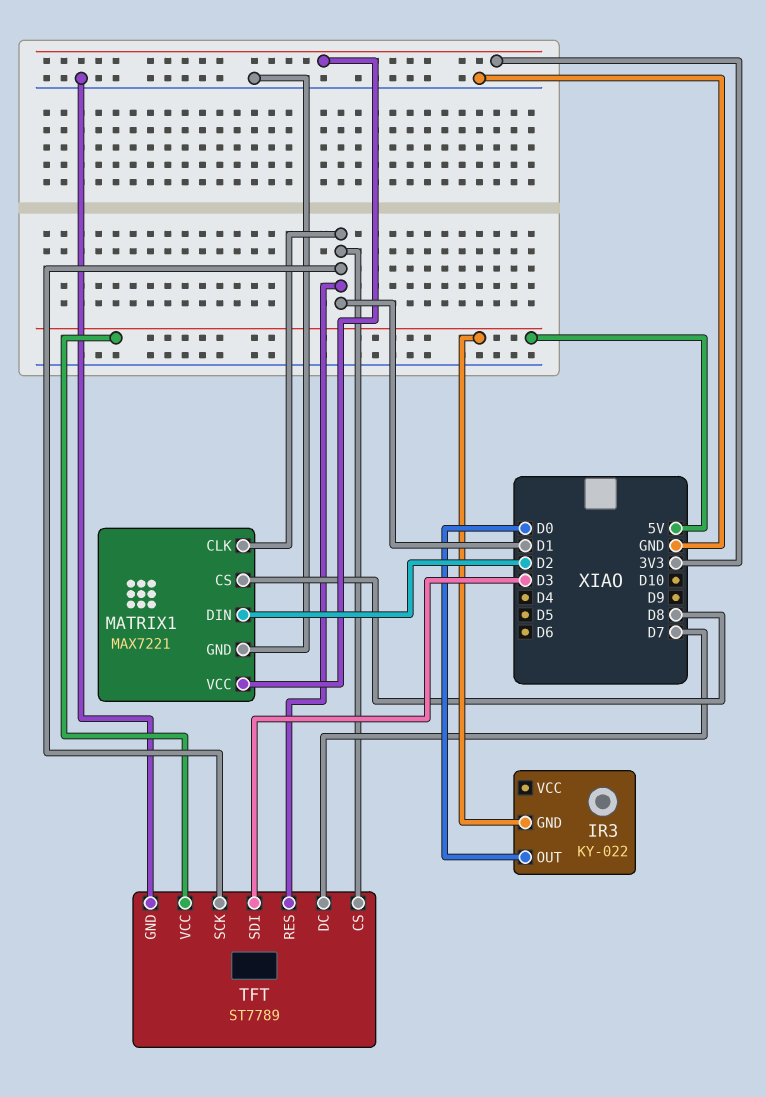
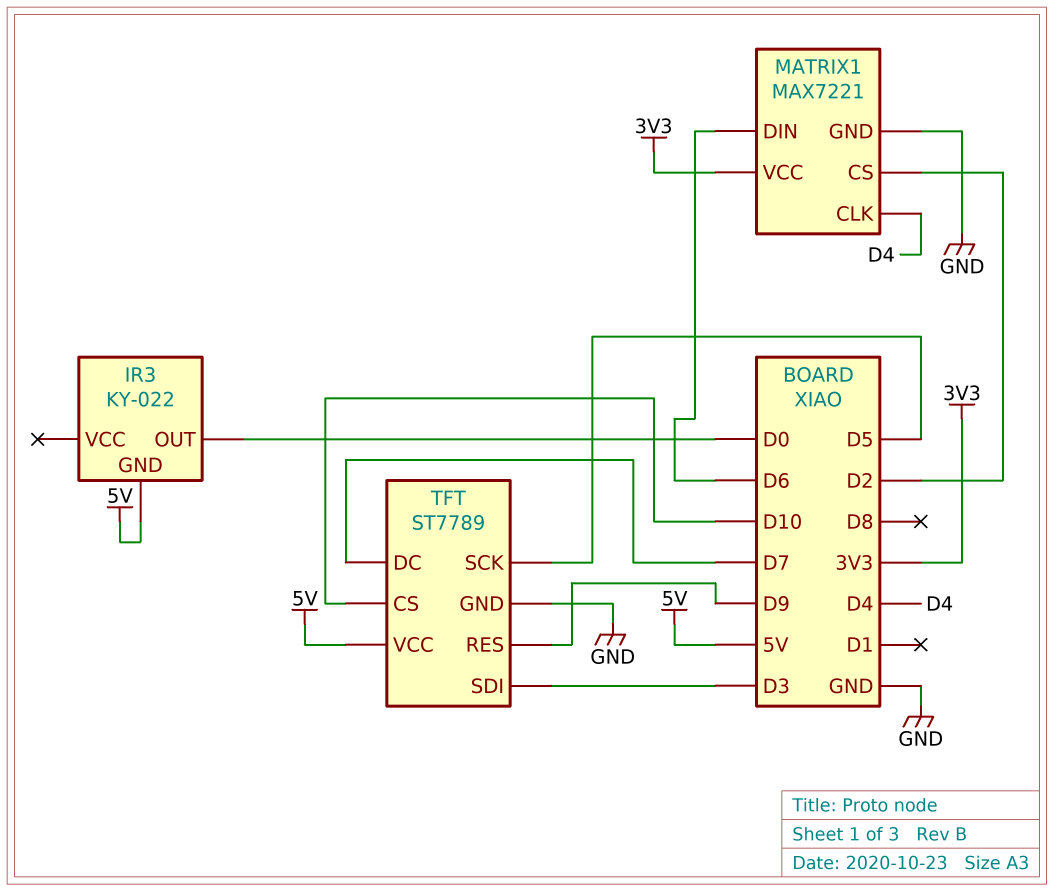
MATRIX1 pin CLK: D1 -> D4
MATRIX1 pin CS: D8 -> D2
MATRIX1 pin DIN: D2 -> D6
TFT pin CS: D1 -> D10
TFT pin RES: D1 -> D9
TFT pin SCK: D1 -> D5

